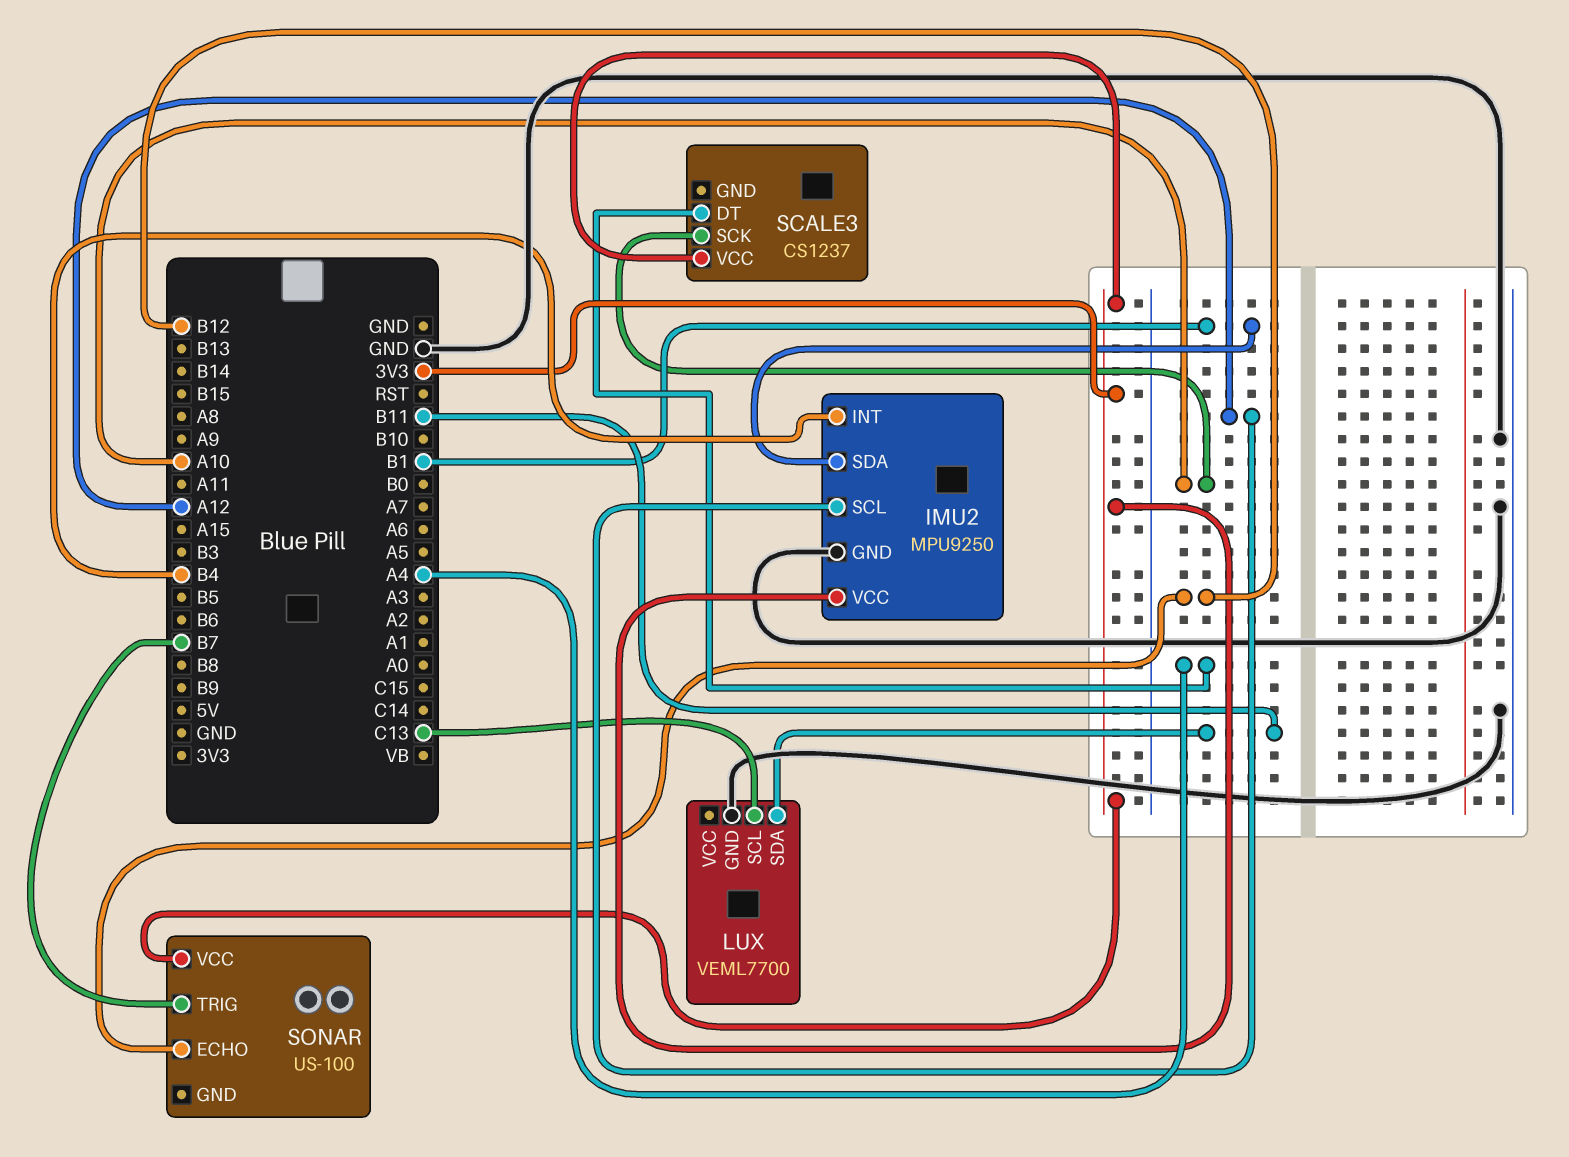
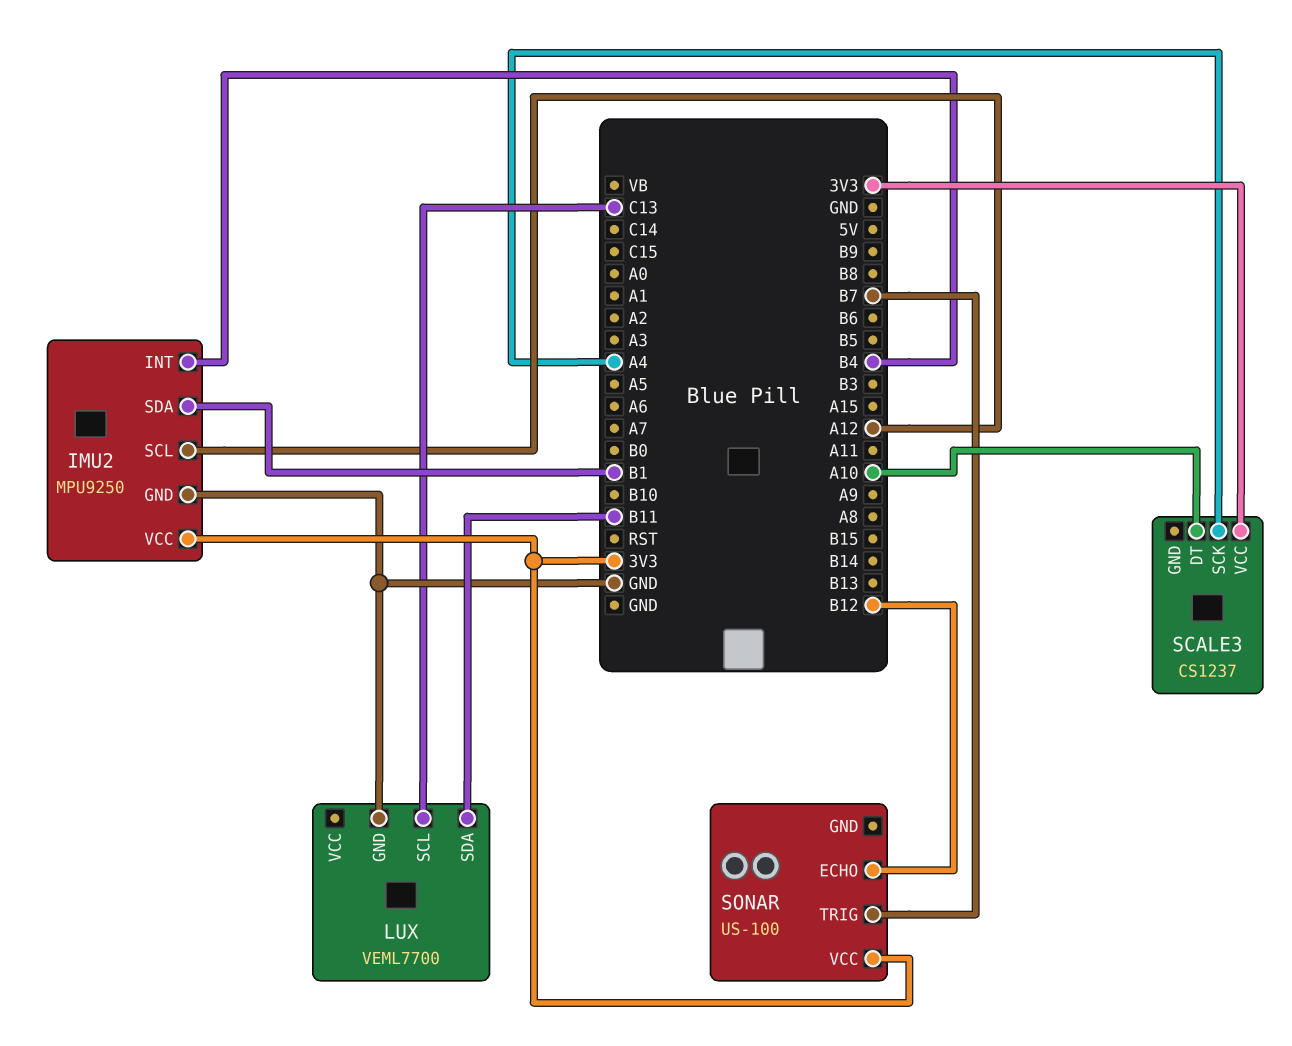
SCALE3 pin DT: A4 -> A10
SCALE3 pin SCK: A10 -> A4

